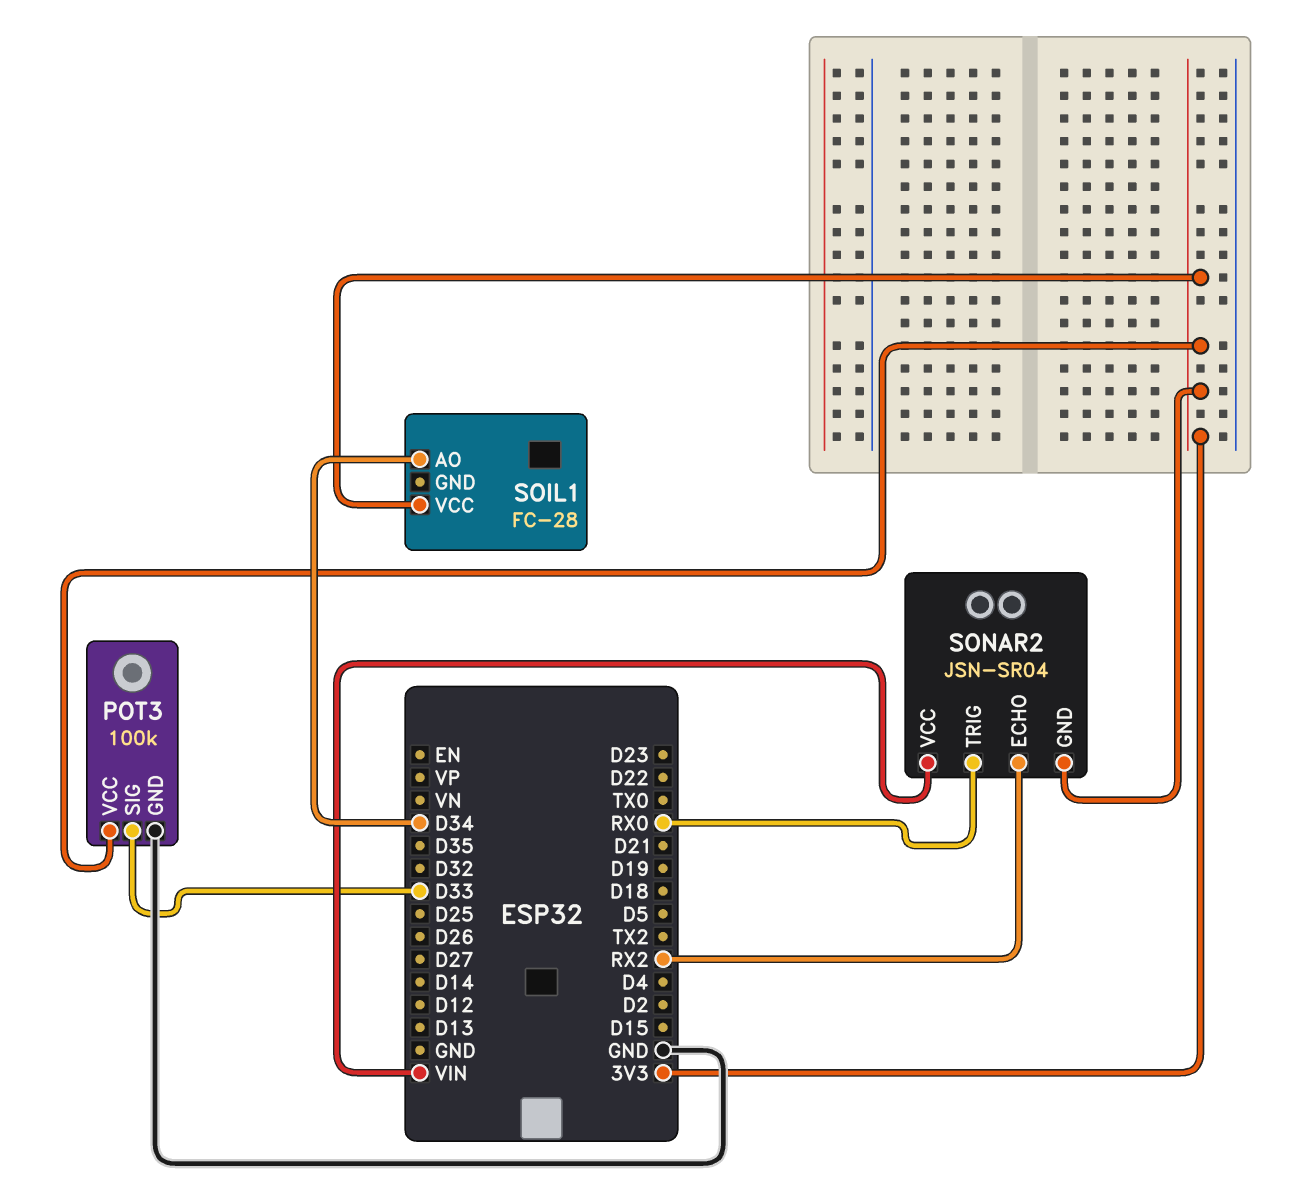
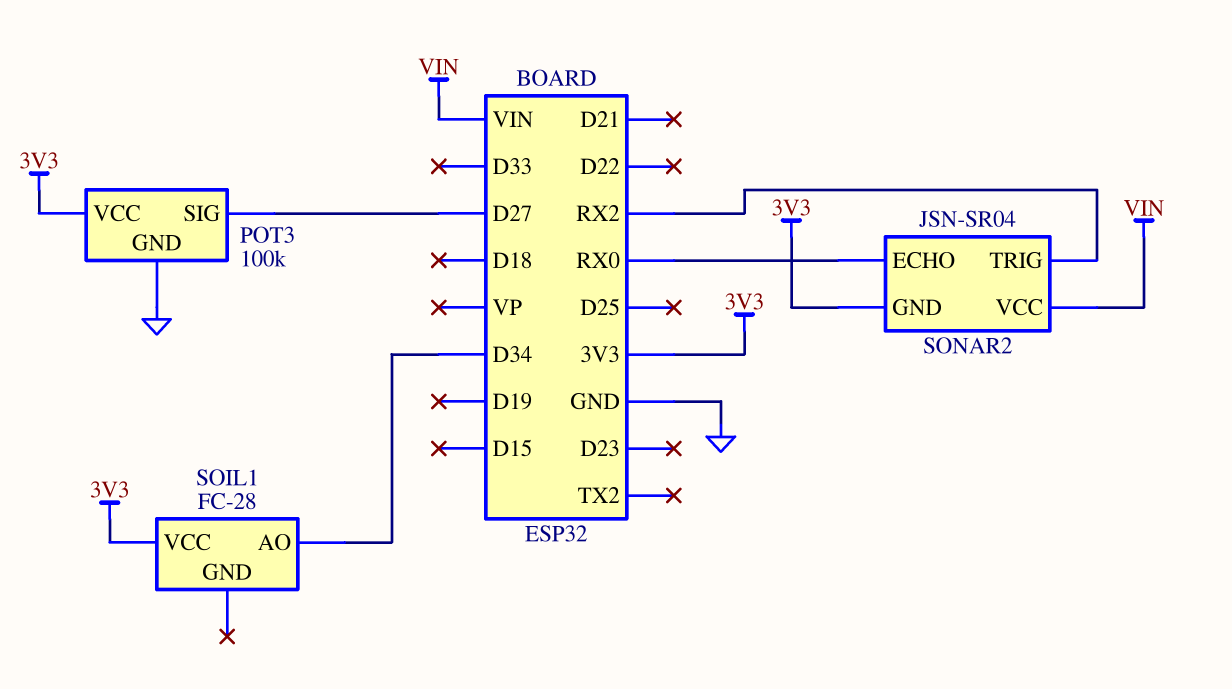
POT3 pin SIG: D33 -> D27
SONAR2 pin ECHO: RX2 -> RX0
SONAR2 pin TRIG: RX0 -> RX2

